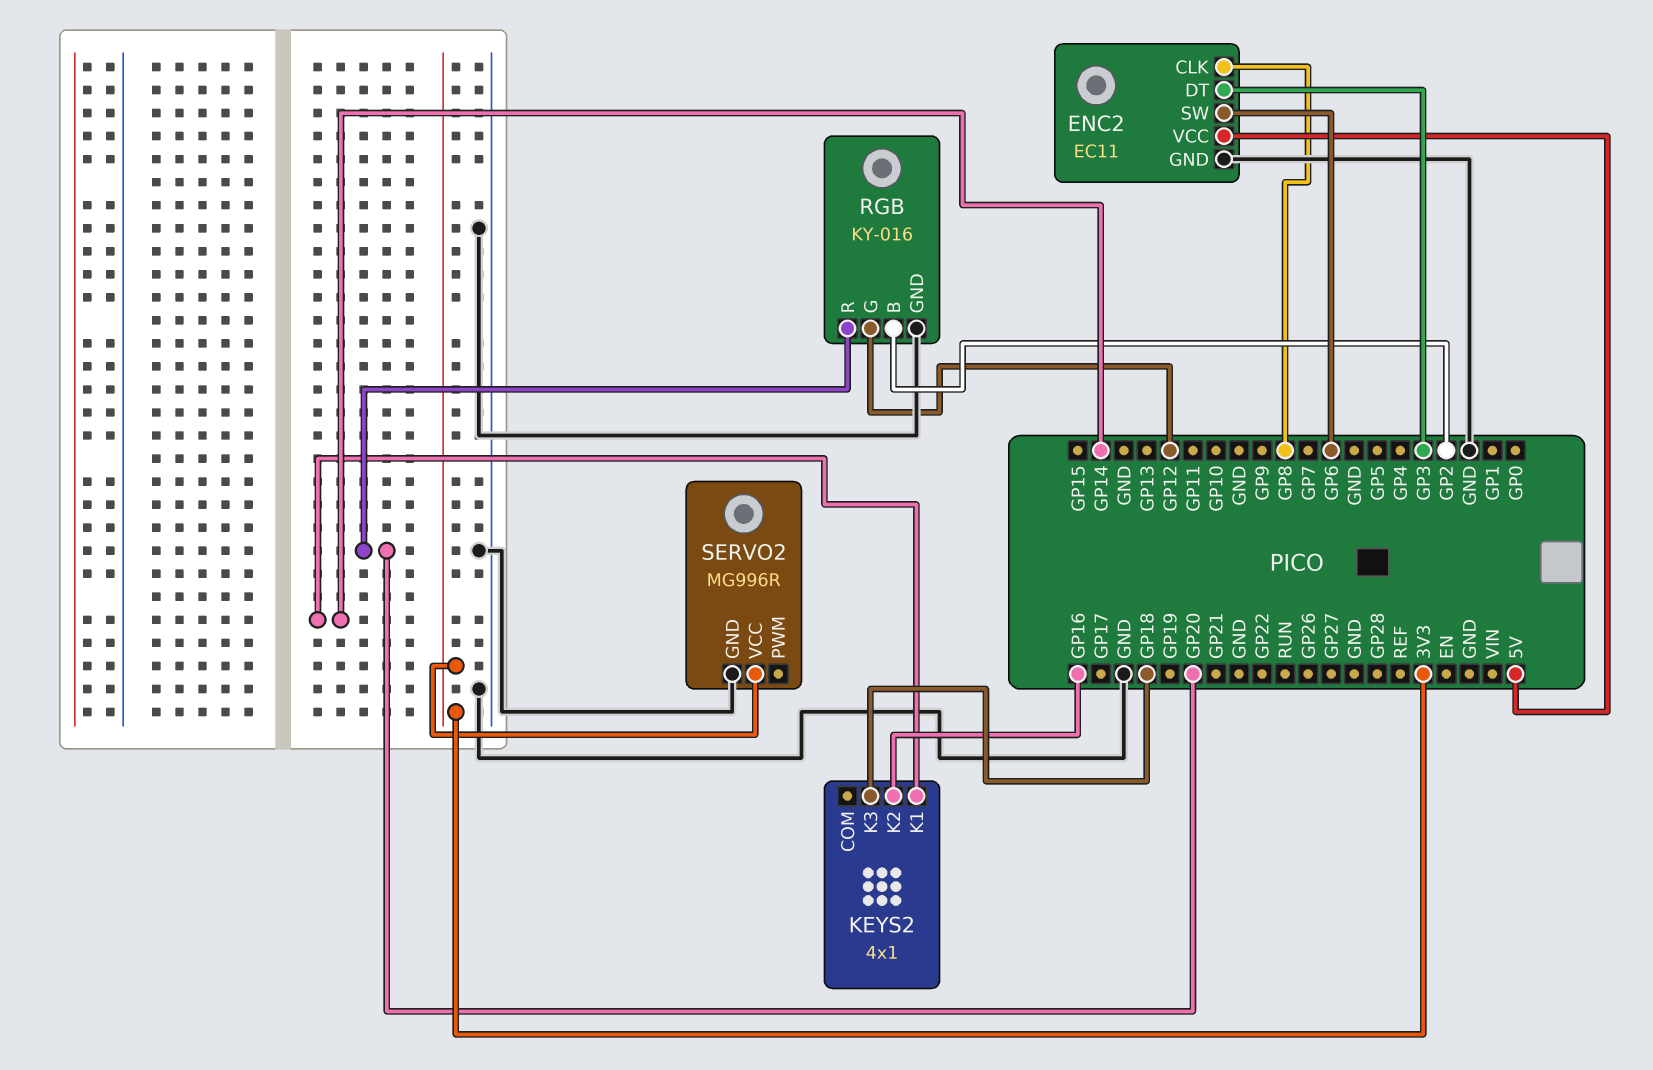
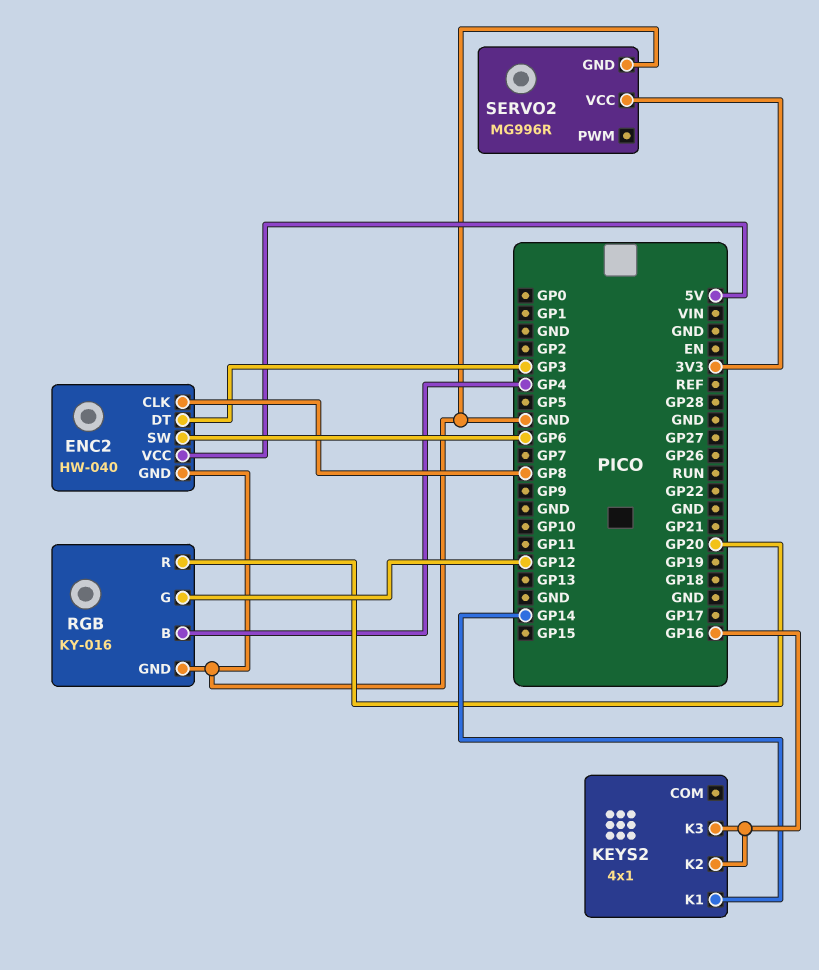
ENC2: EC11 -> HW-040
KEYS2 pin K3: GP18 -> GP16
RGB pin B: GP2 -> GP4

